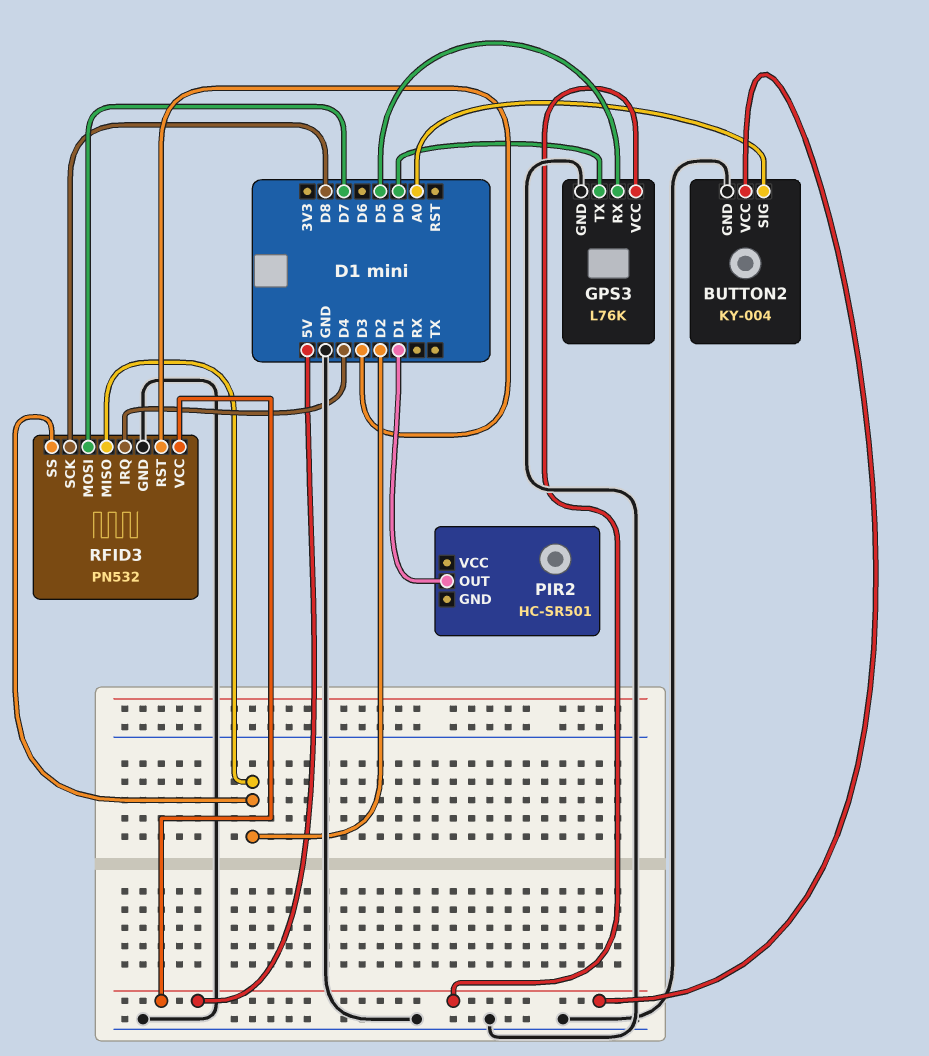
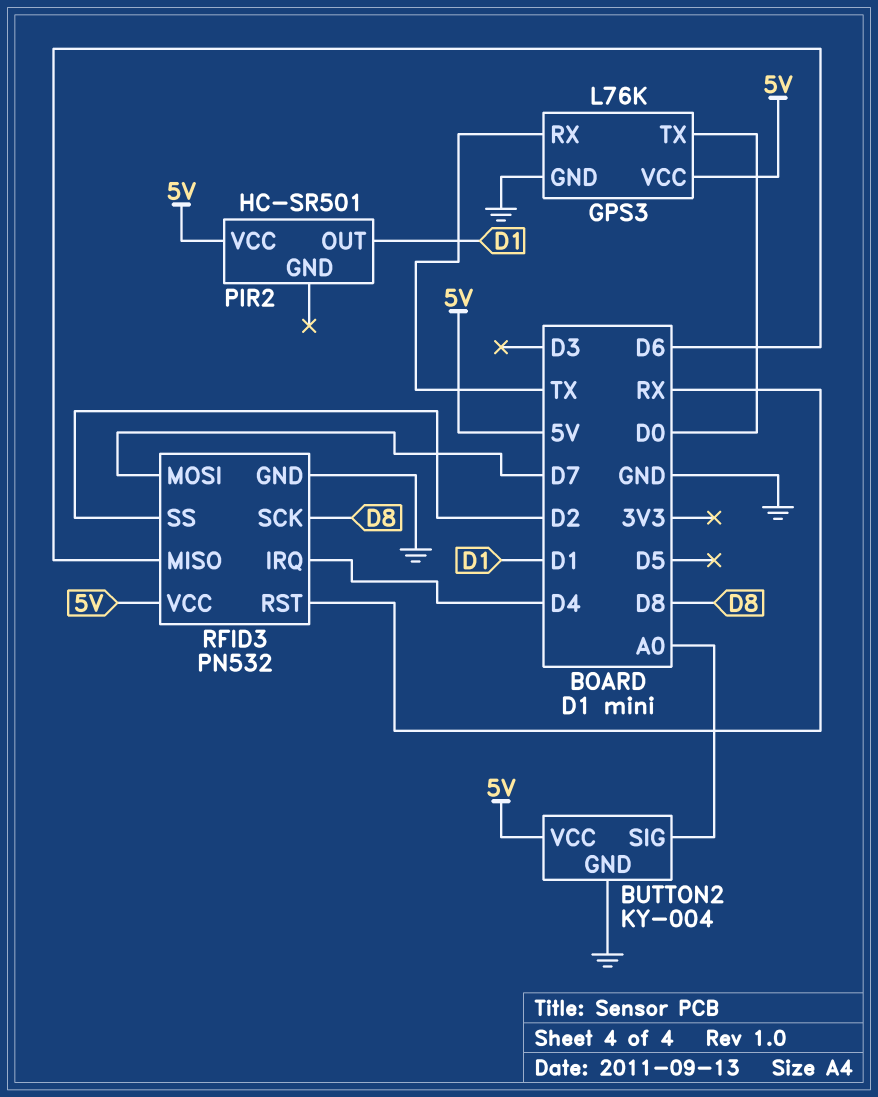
GPS3 pin RX: D5 -> TX
PIR2 pin VCC: none -> 5V
RFID3 pin MISO: D2 -> D6
RFID3 pin RST: D3 -> RX

